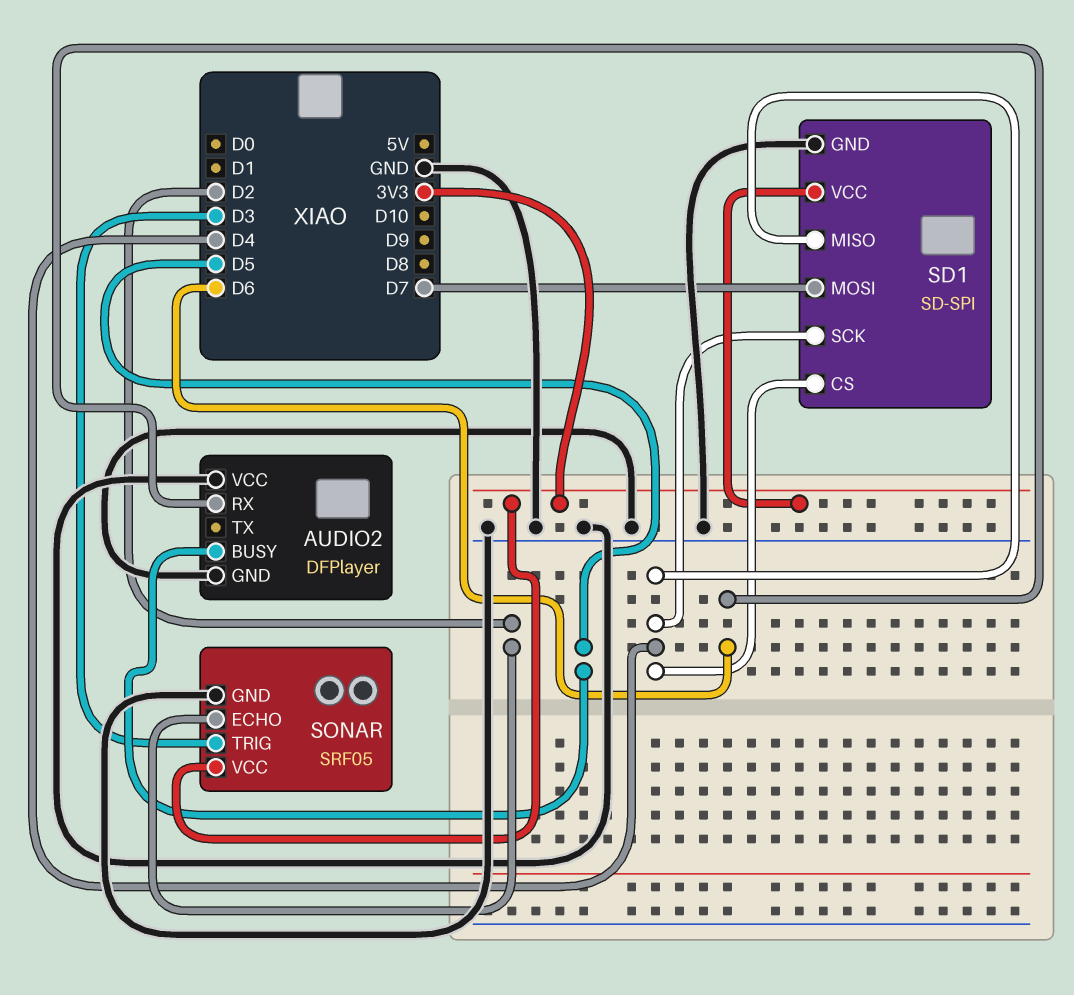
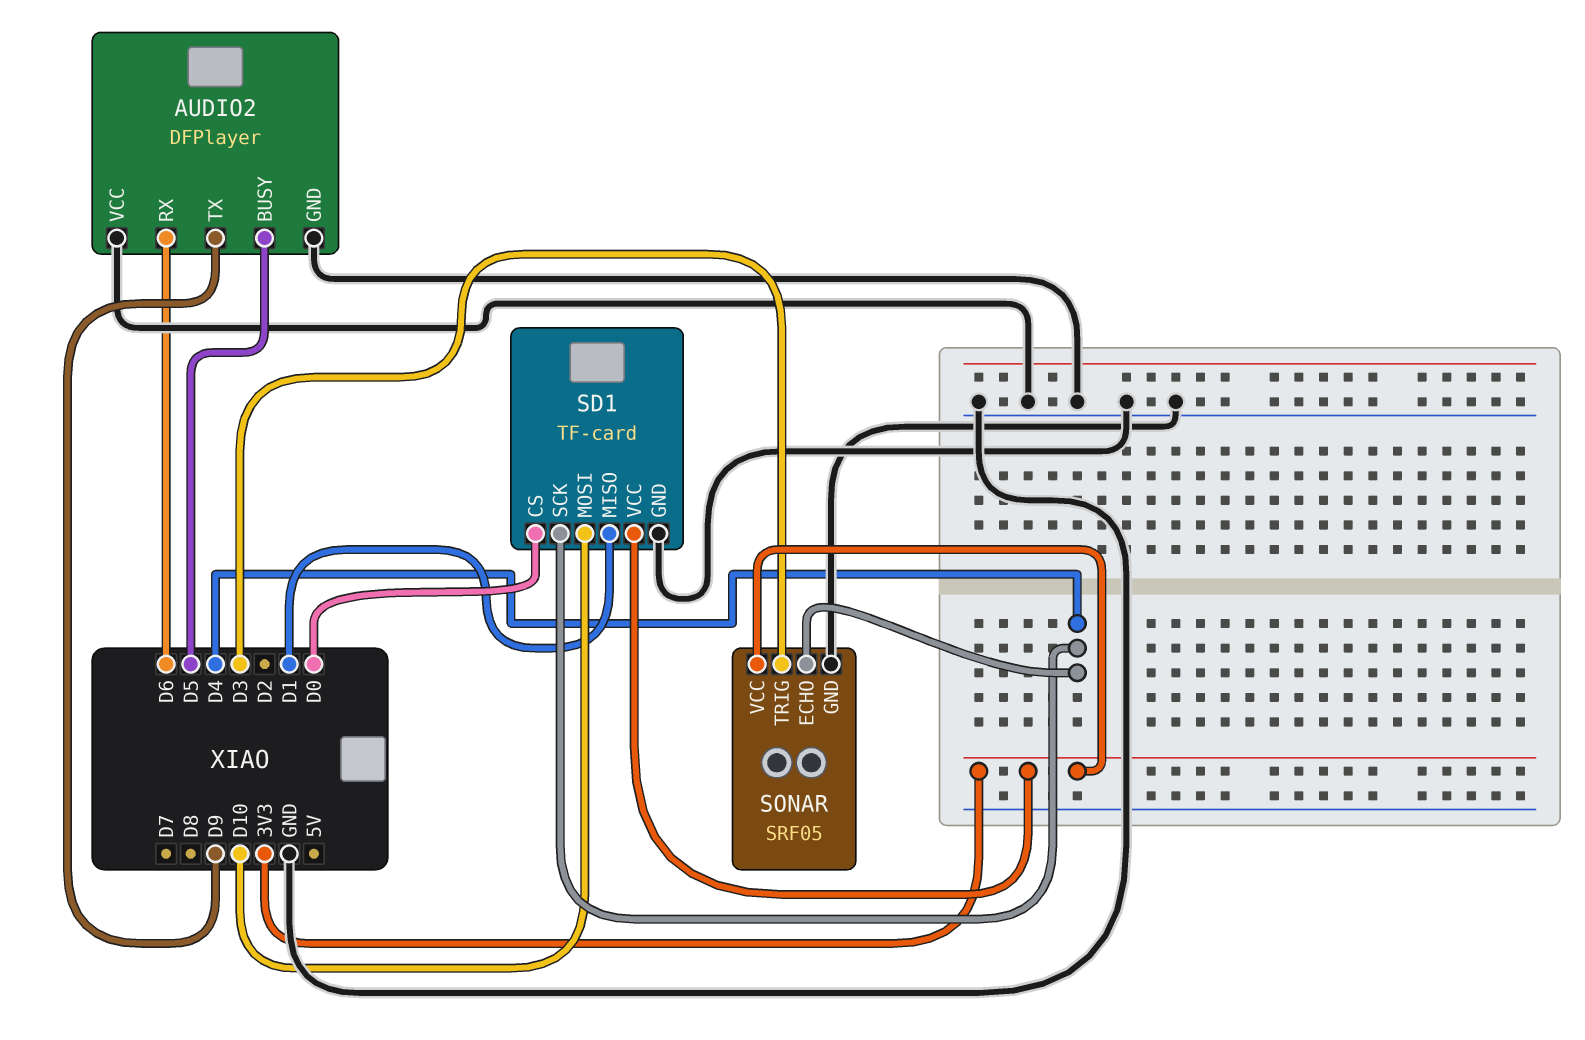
AUDIO2 pin TX: none -> D9
SD1: SD-SPI -> TF-card
SD1 pin CS: D4 -> D0
SD1 pin MISO: D4 -> D1
SD1 pin MOSI: D7 -> D10
SONAR pin ECHO: D2 -> D4

